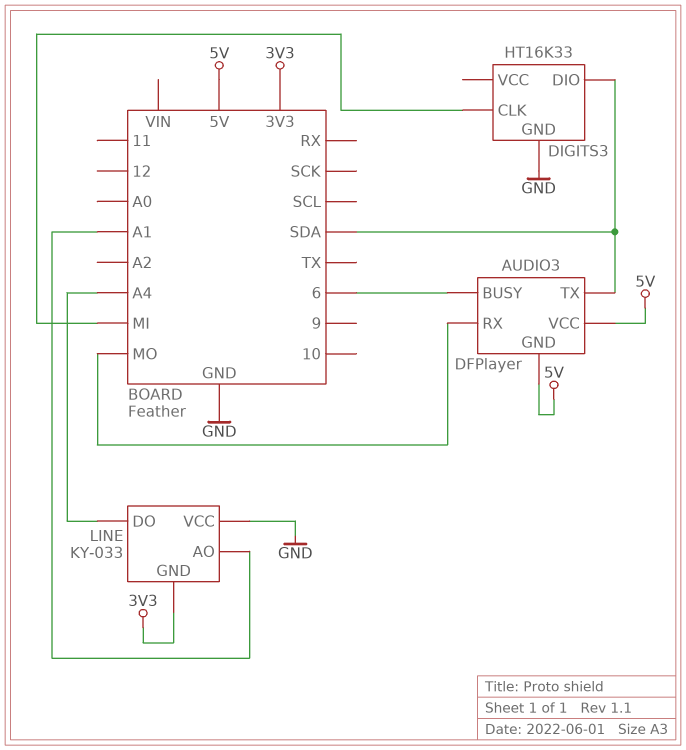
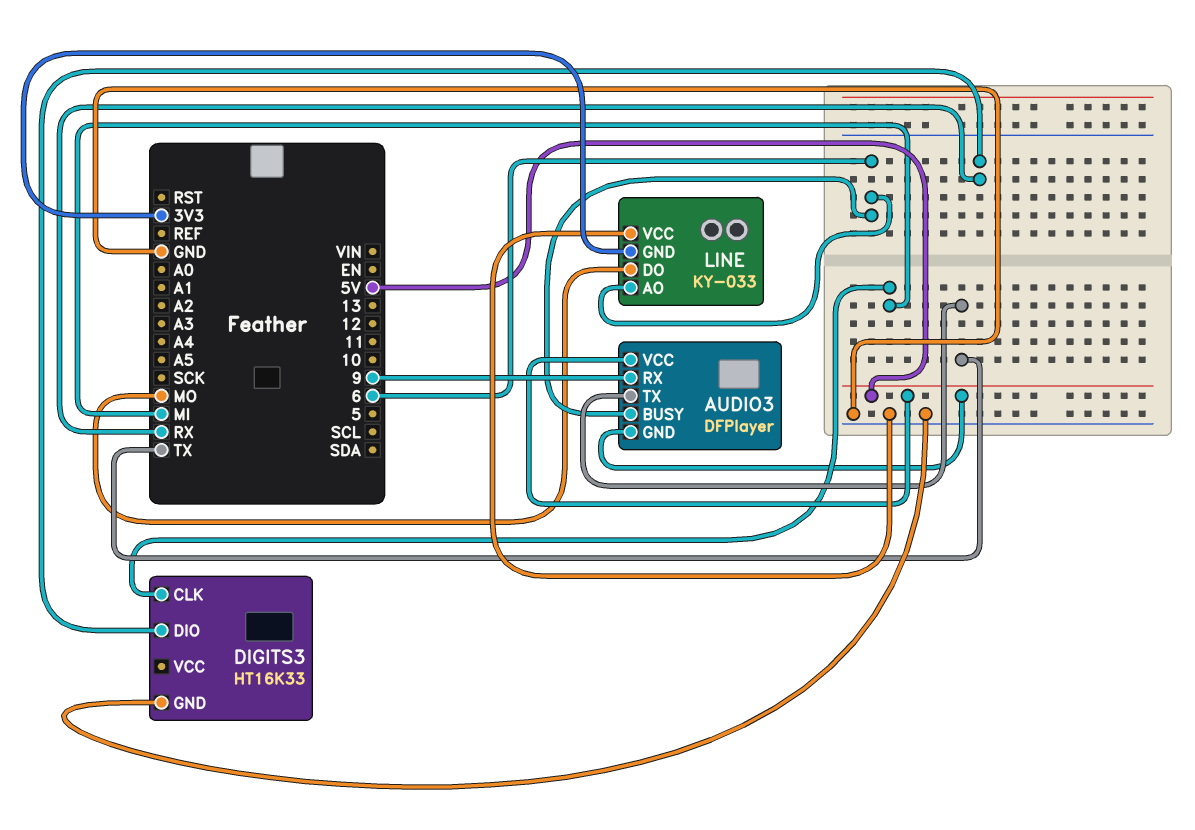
AUDIO3 pin RX: MO -> 9
AUDIO3 pin TX: SDA -> TX
DIGITS3 pin DIO: SDA -> RX
LINE pin AO: A1 -> 6
LINE pin DO: A4 -> MO

